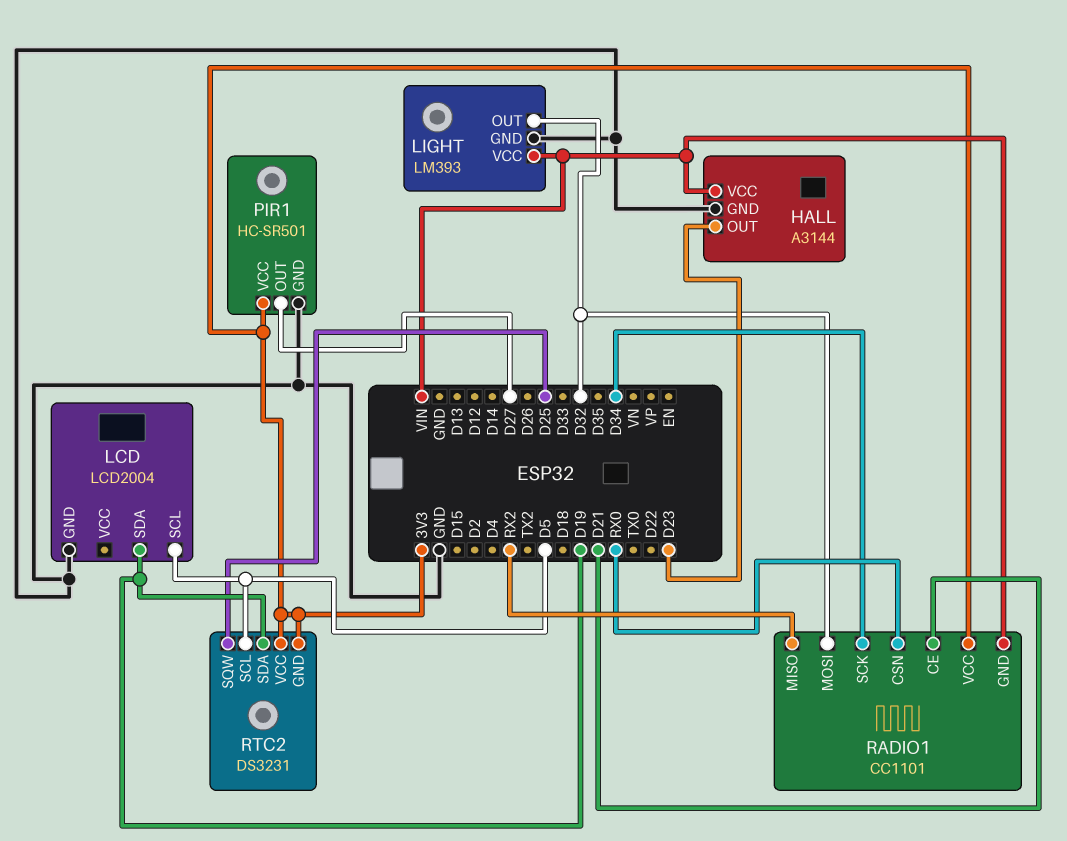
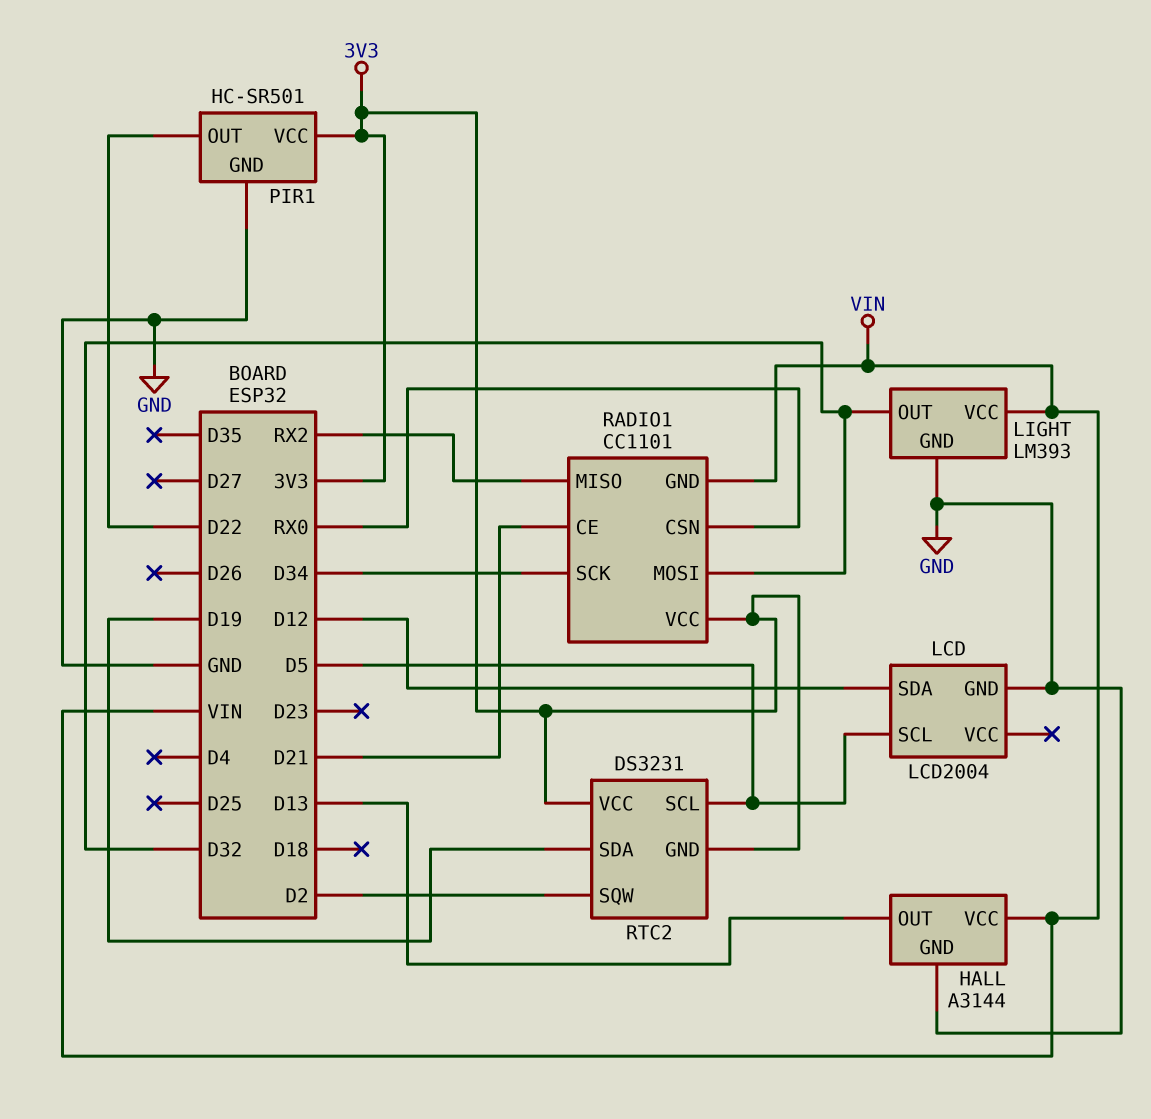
HALL pin OUT: D23 -> D13
LCD pin SDA: D19 -> D12
PIR1 pin OUT: D27 -> D22
RTC2 pin SQW: D25 -> D2

